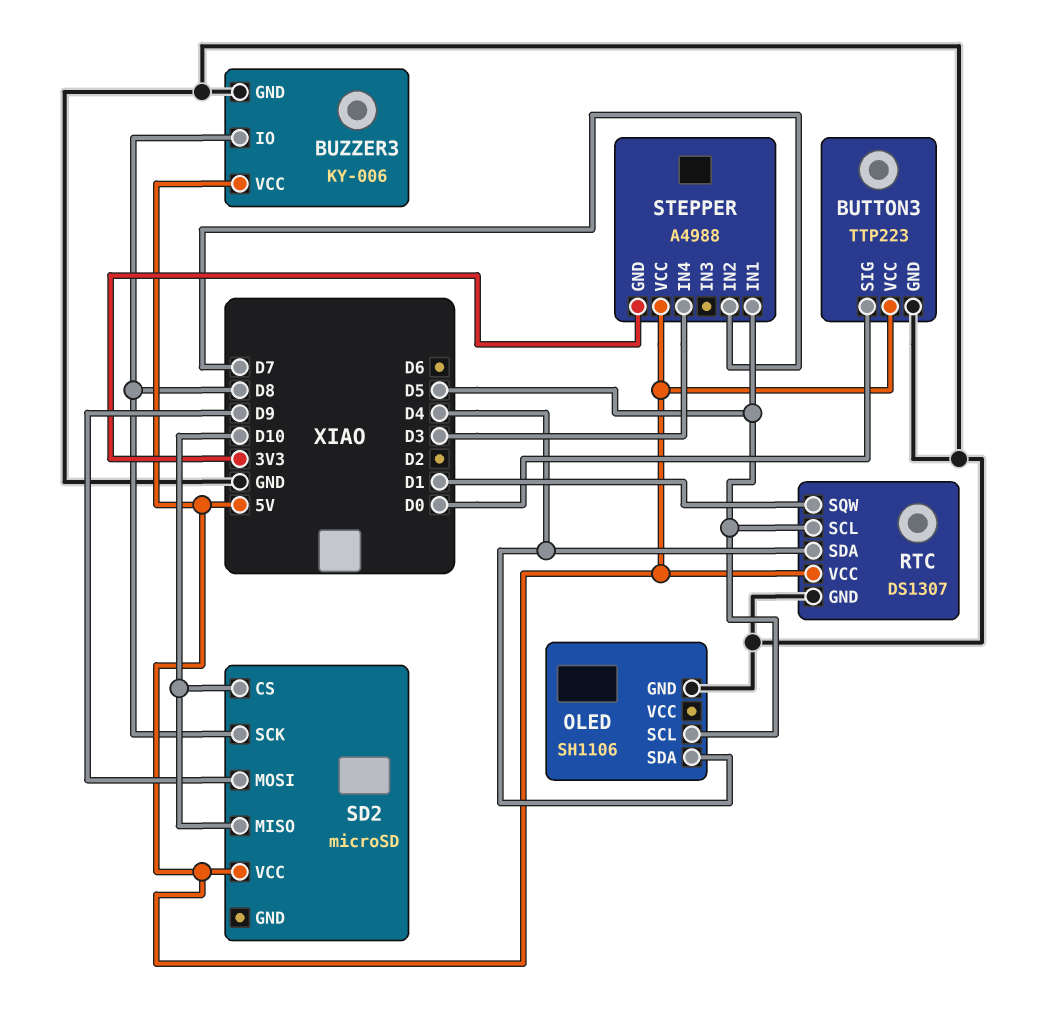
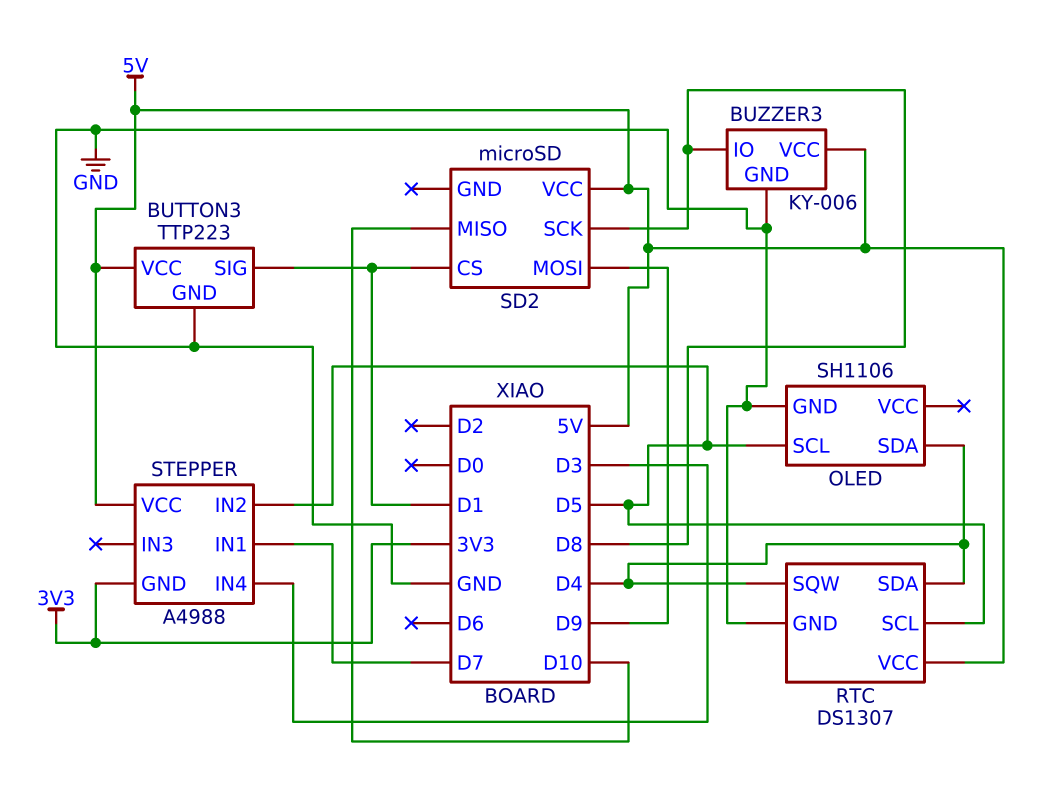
BUTTON3 pin SIG: D0 -> D1
RTC pin SQW: D1 -> D4
SD2 pin CS: D10 -> D1
STEPPER pin IN1: D5 -> D7
STEPPER pin IN2: D7 -> D5

